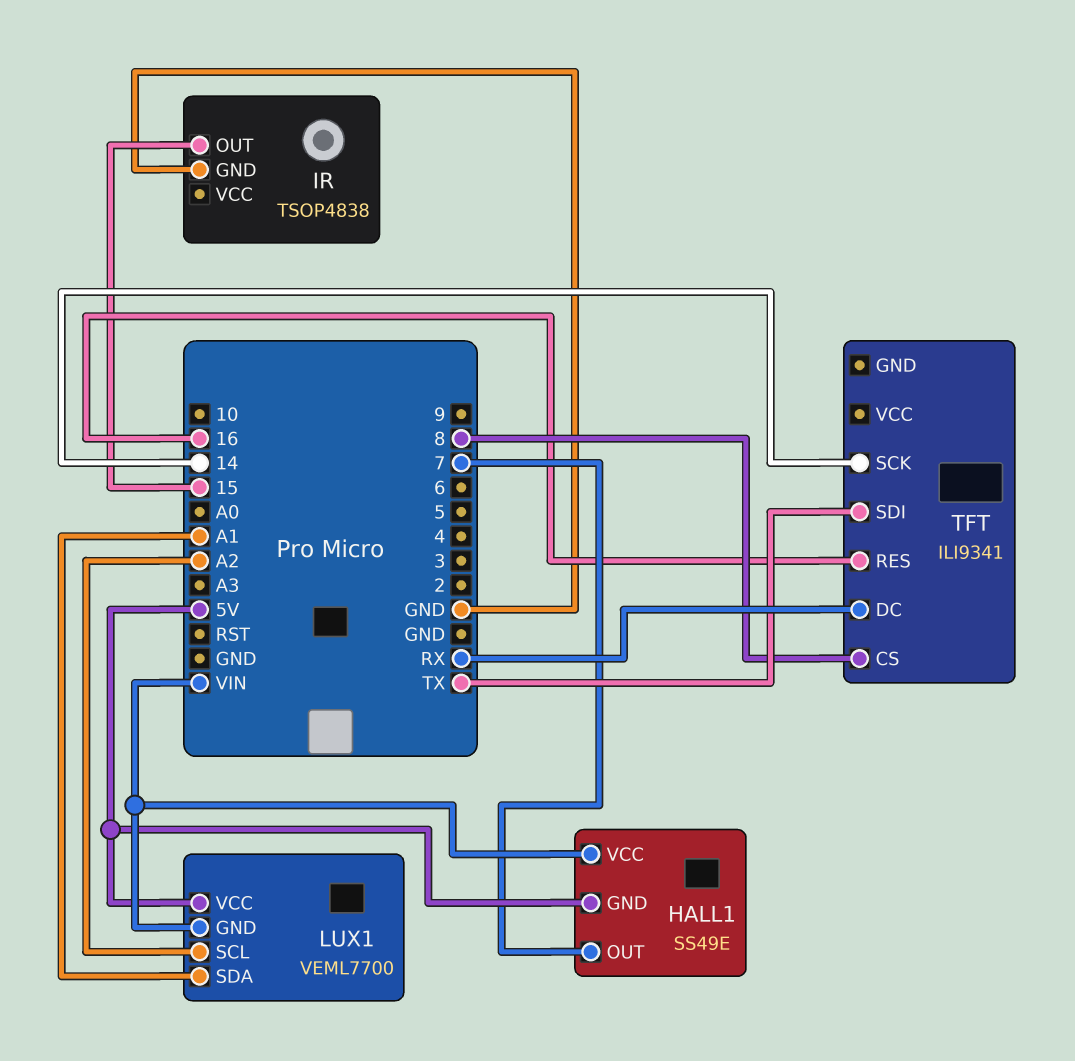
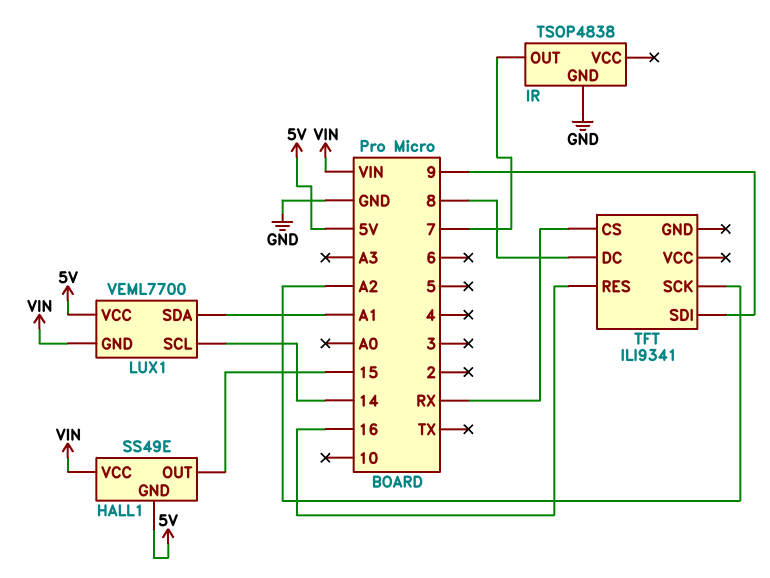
HALL1 pin OUT: 7 -> 15
IR pin OUT: 15 -> 7
LUX1 pin SCL: A2 -> 14
TFT pin CS: 8 -> RX
TFT pin DC: RX -> 8
TFT pin SCK: 14 -> A2
TFT pin SDI: TX -> 9

